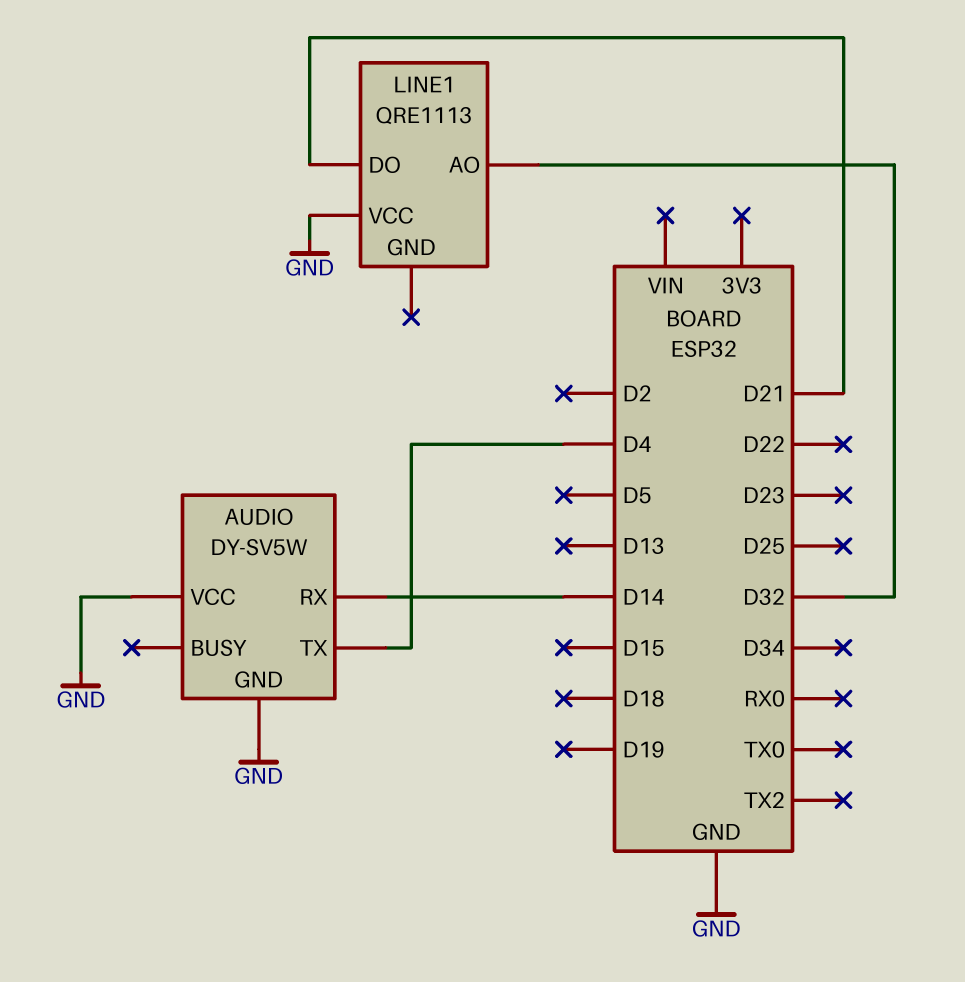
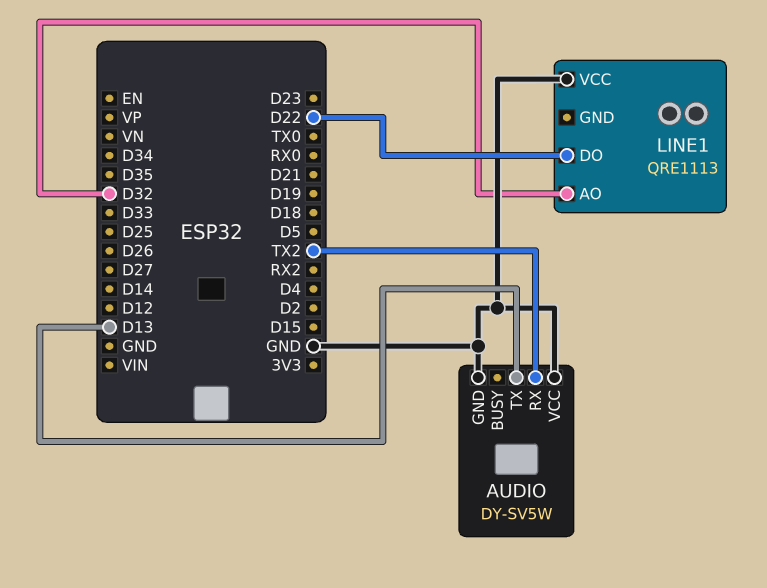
AUDIO pin RX: D14 -> TX2
AUDIO pin TX: D4 -> D13
LINE1 pin DO: D21 -> D22

